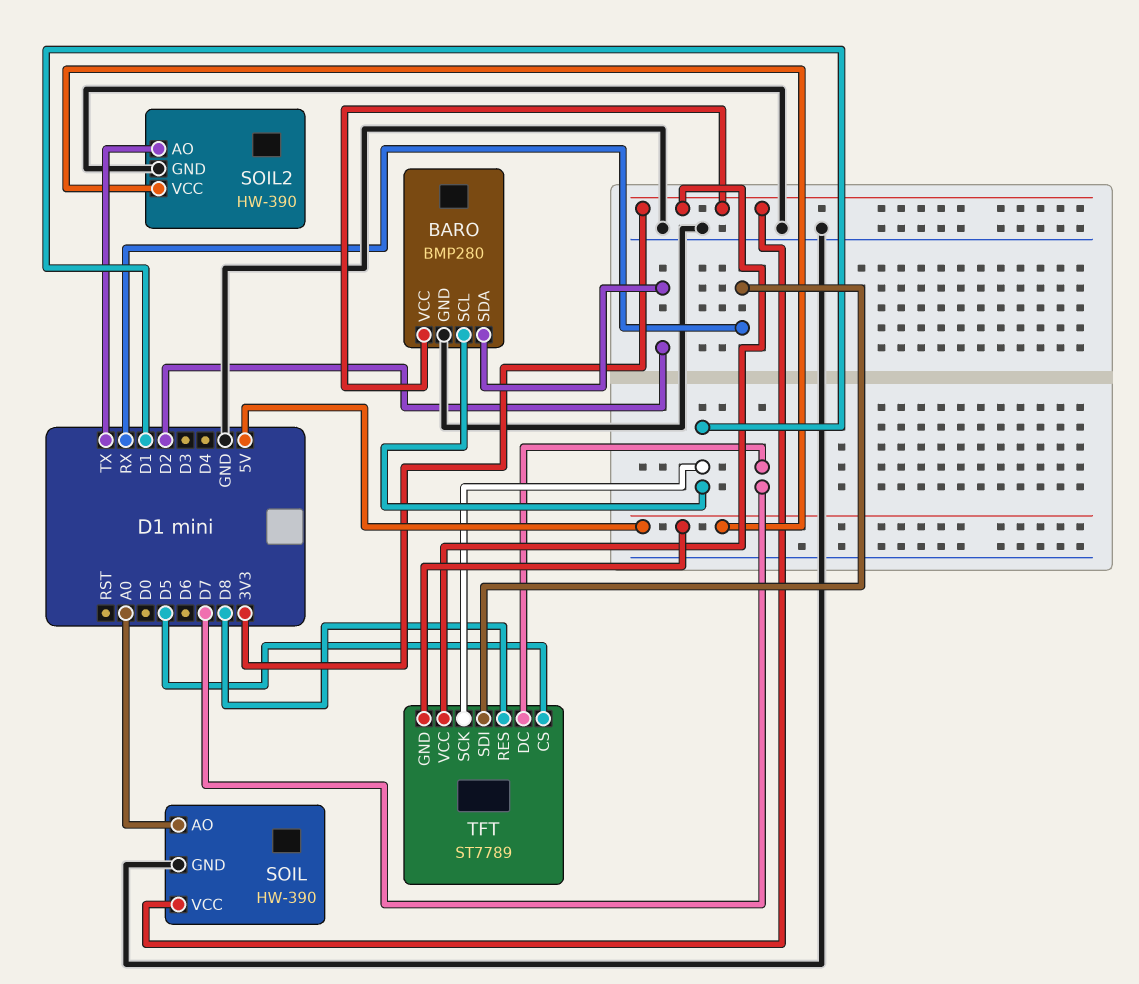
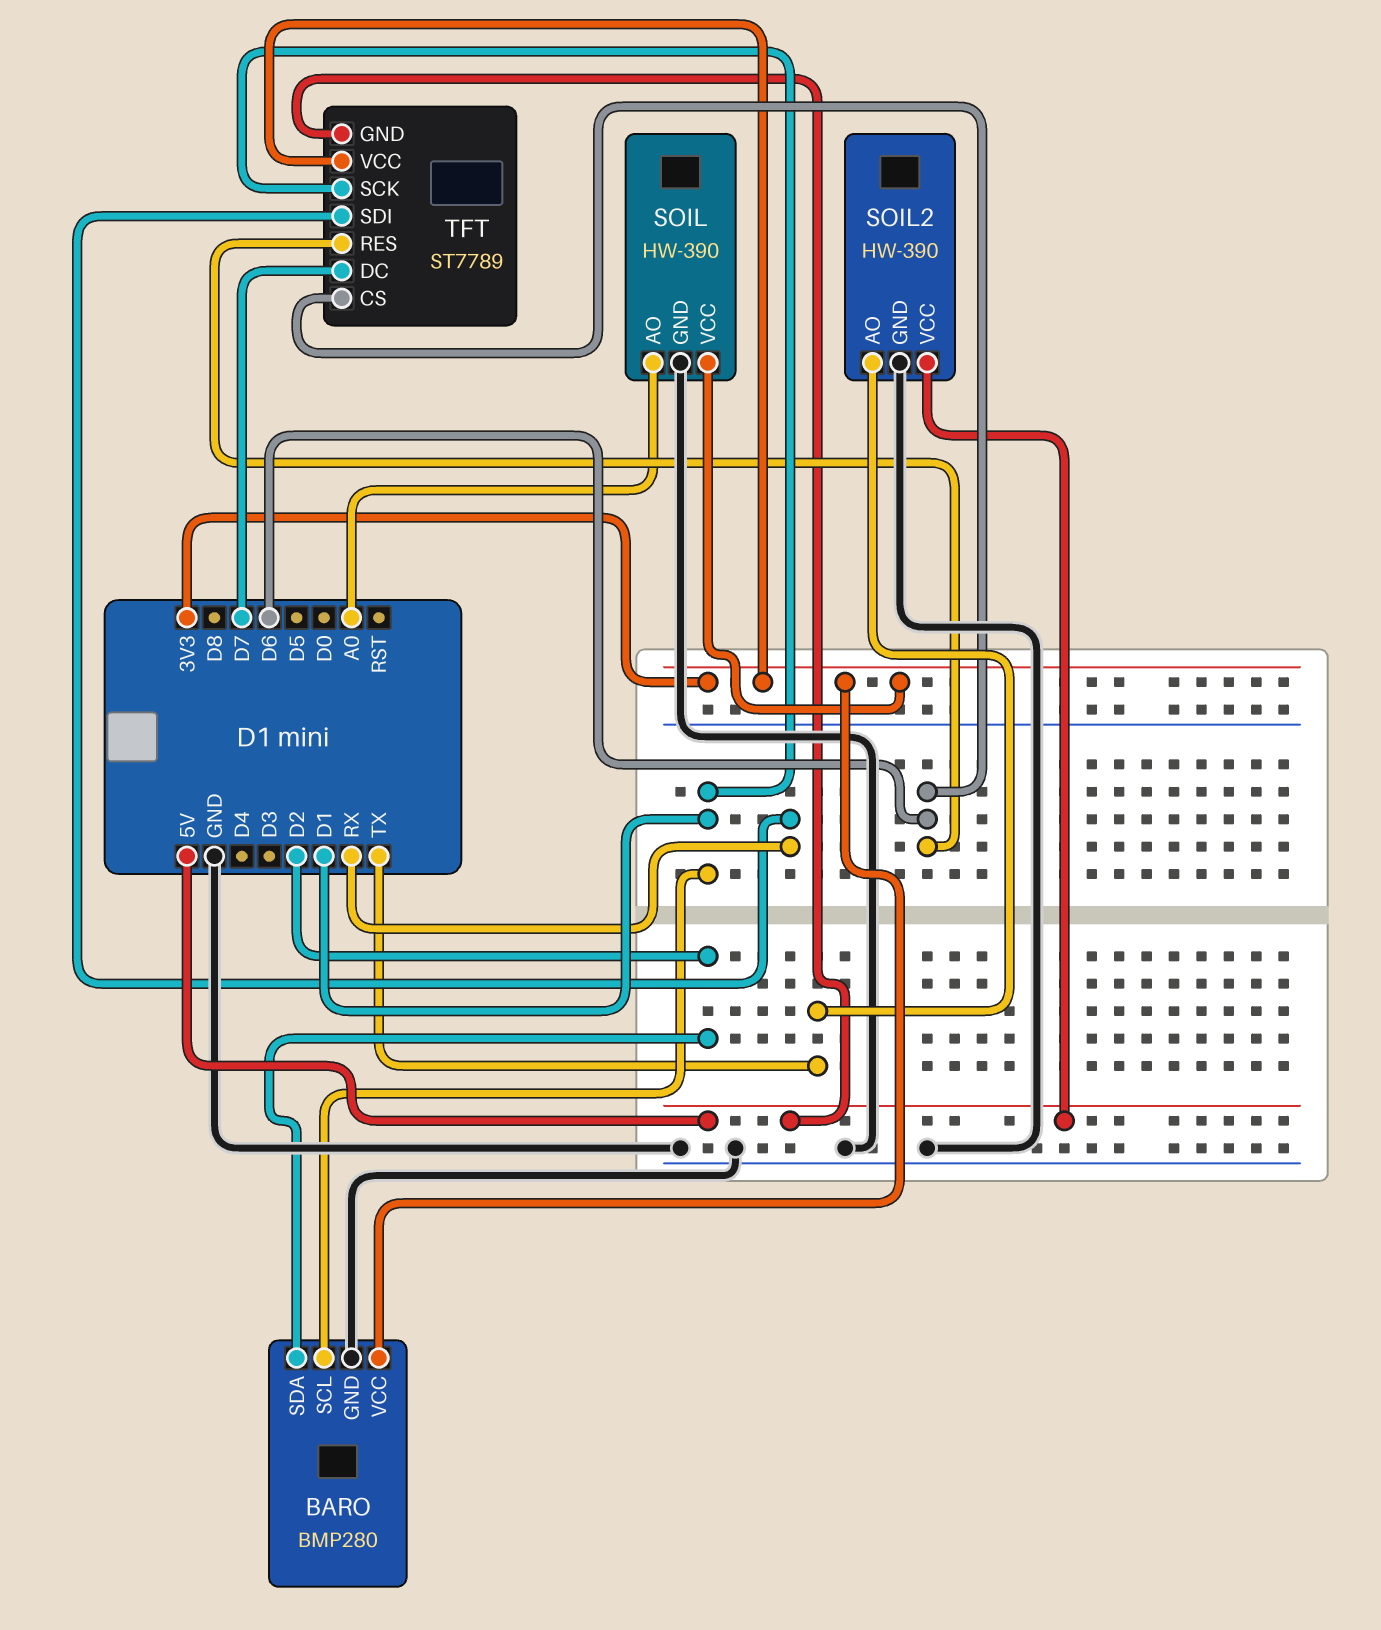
TFT pin CS: D5 -> D6
TFT pin RES: D8 -> D6

